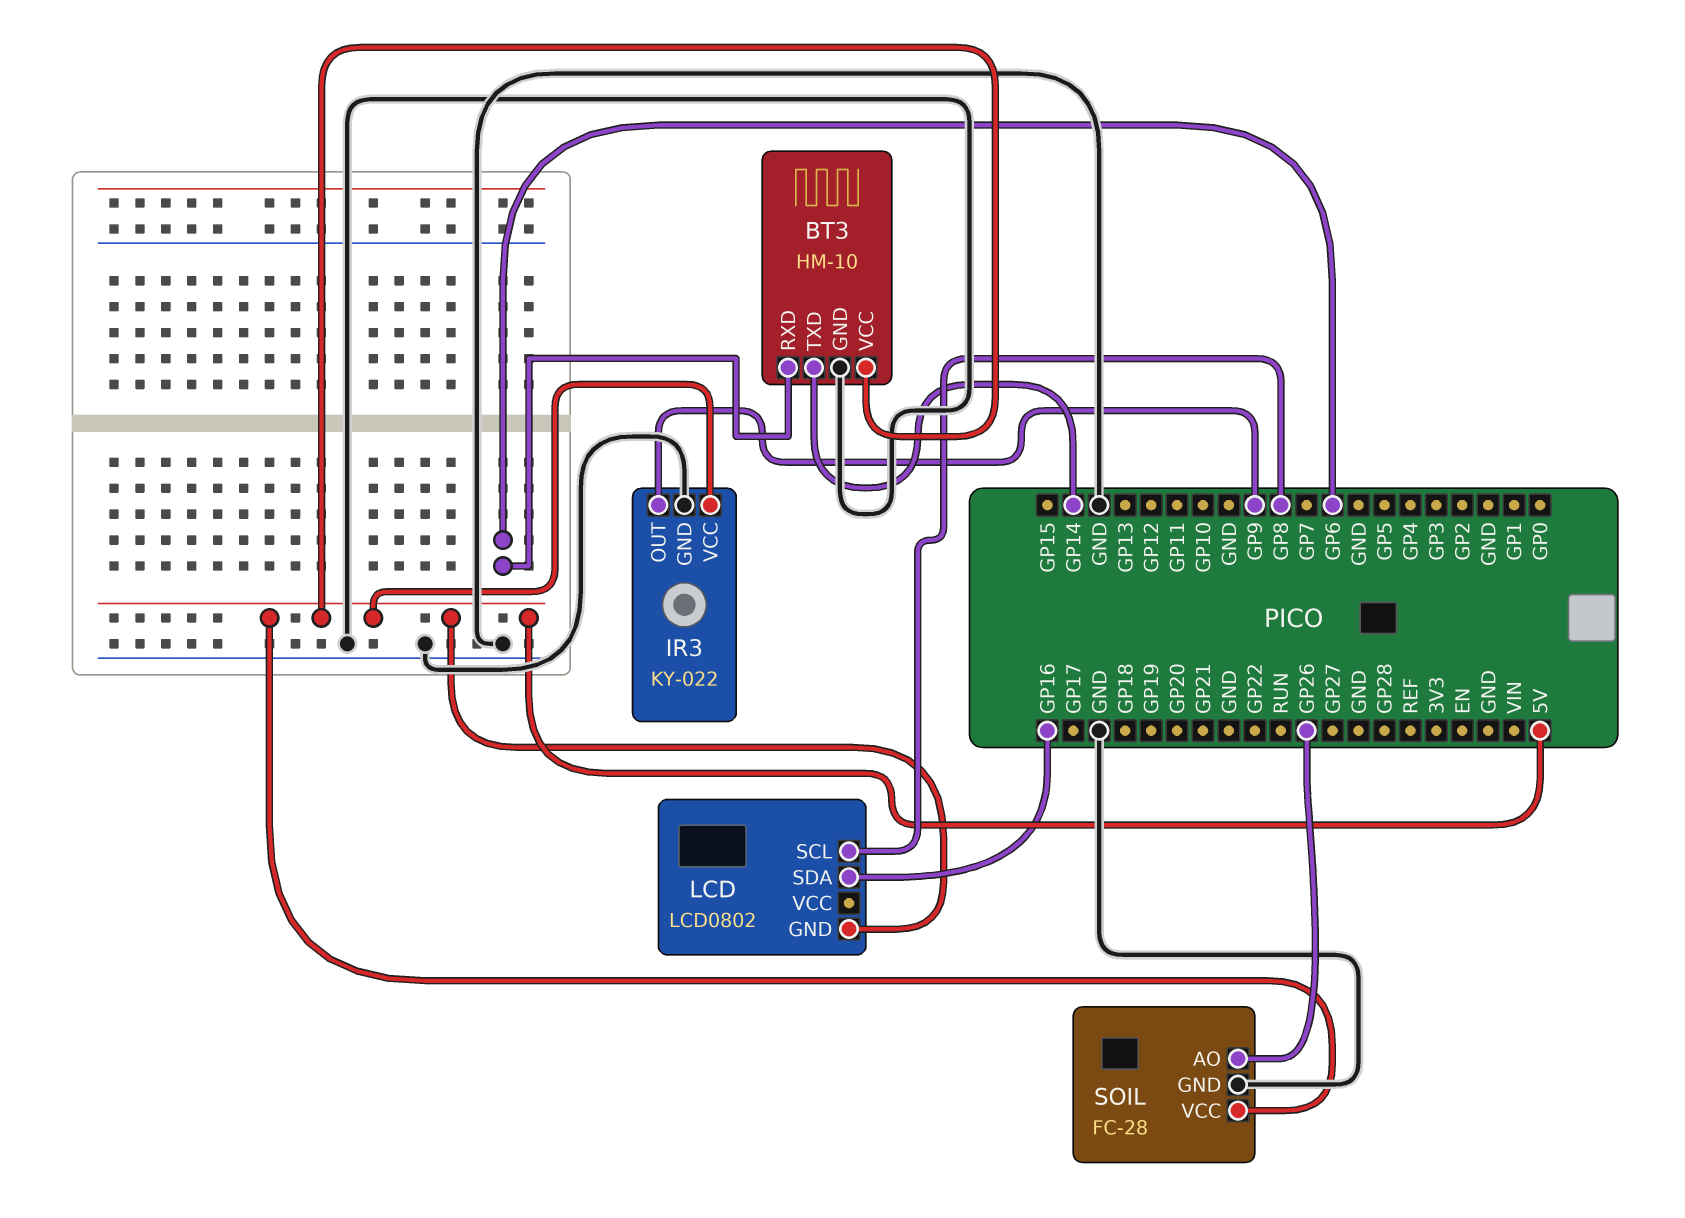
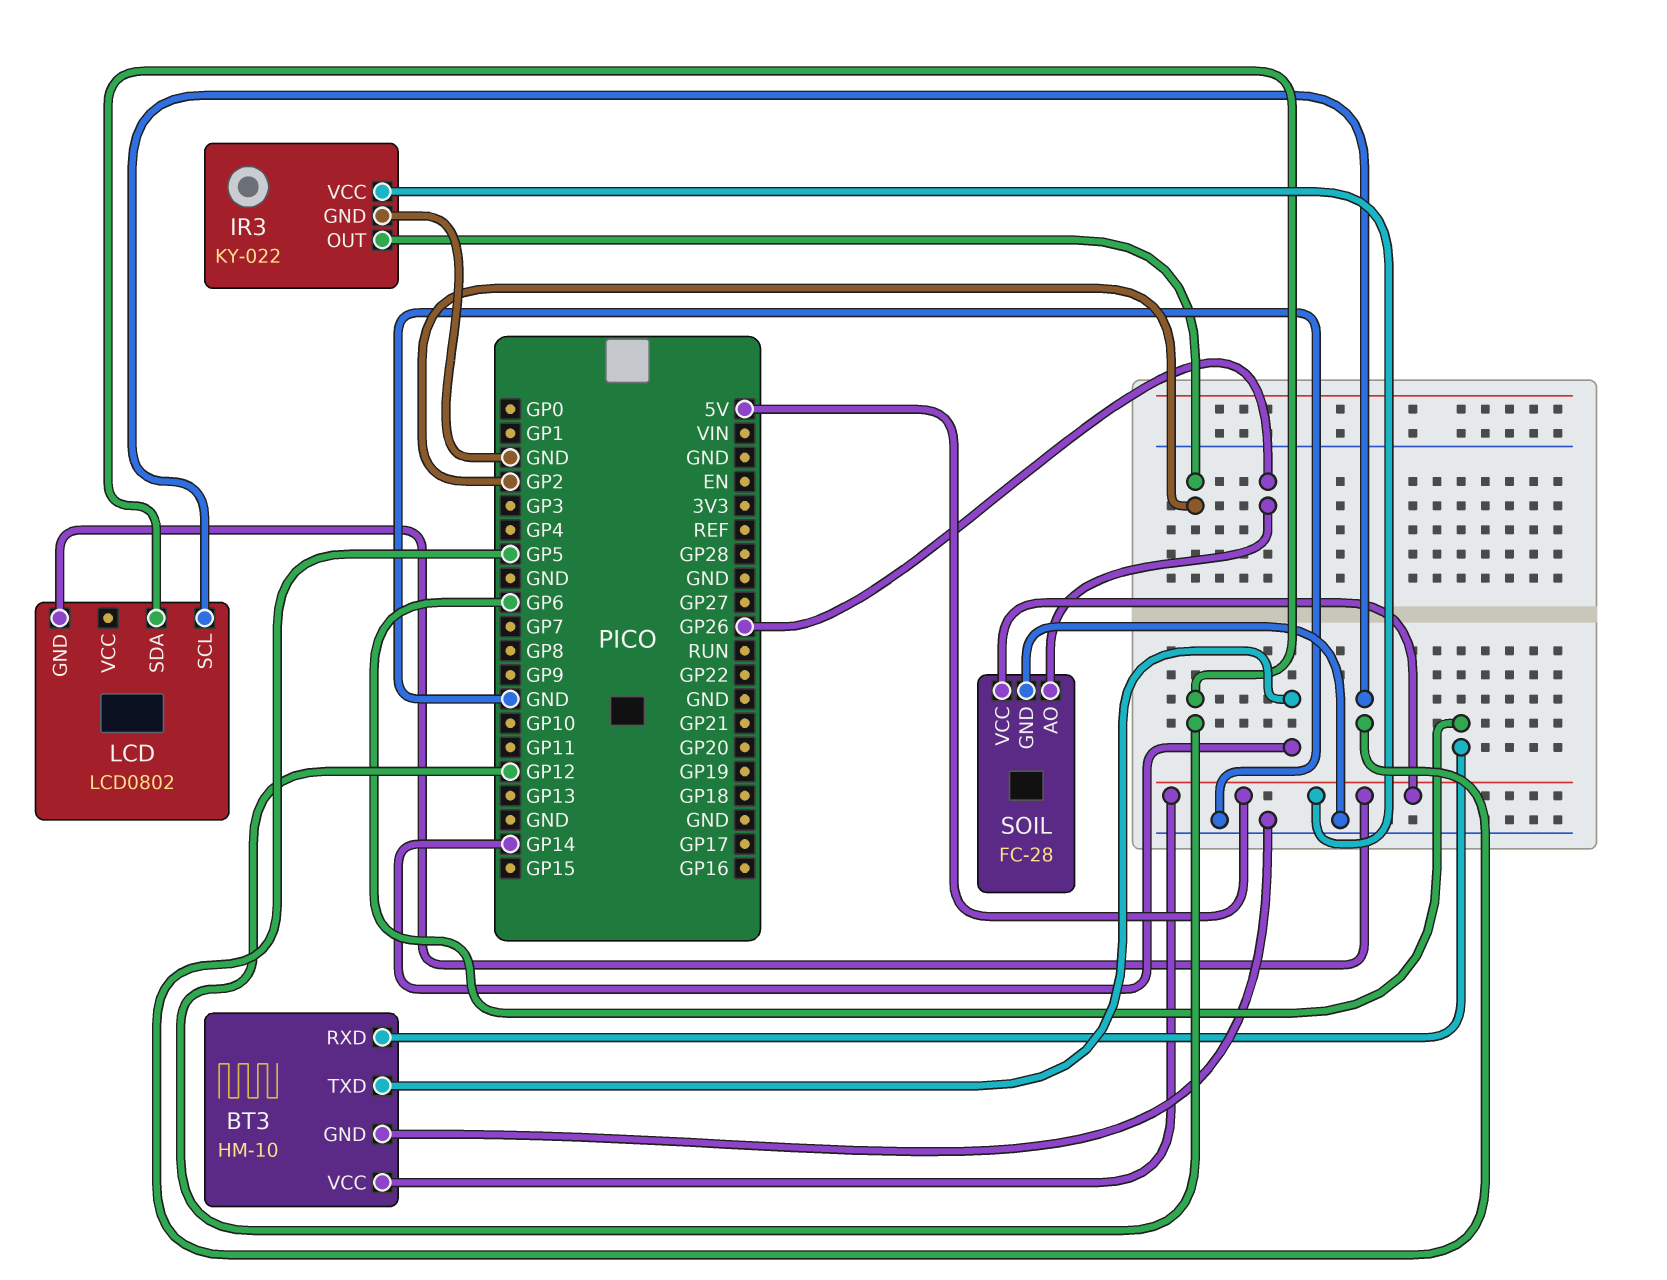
IR3 pin OUT: GP9 -> GP2
LCD pin SCL: GP8 -> GP5
LCD pin SDA: GP16 -> GP12

